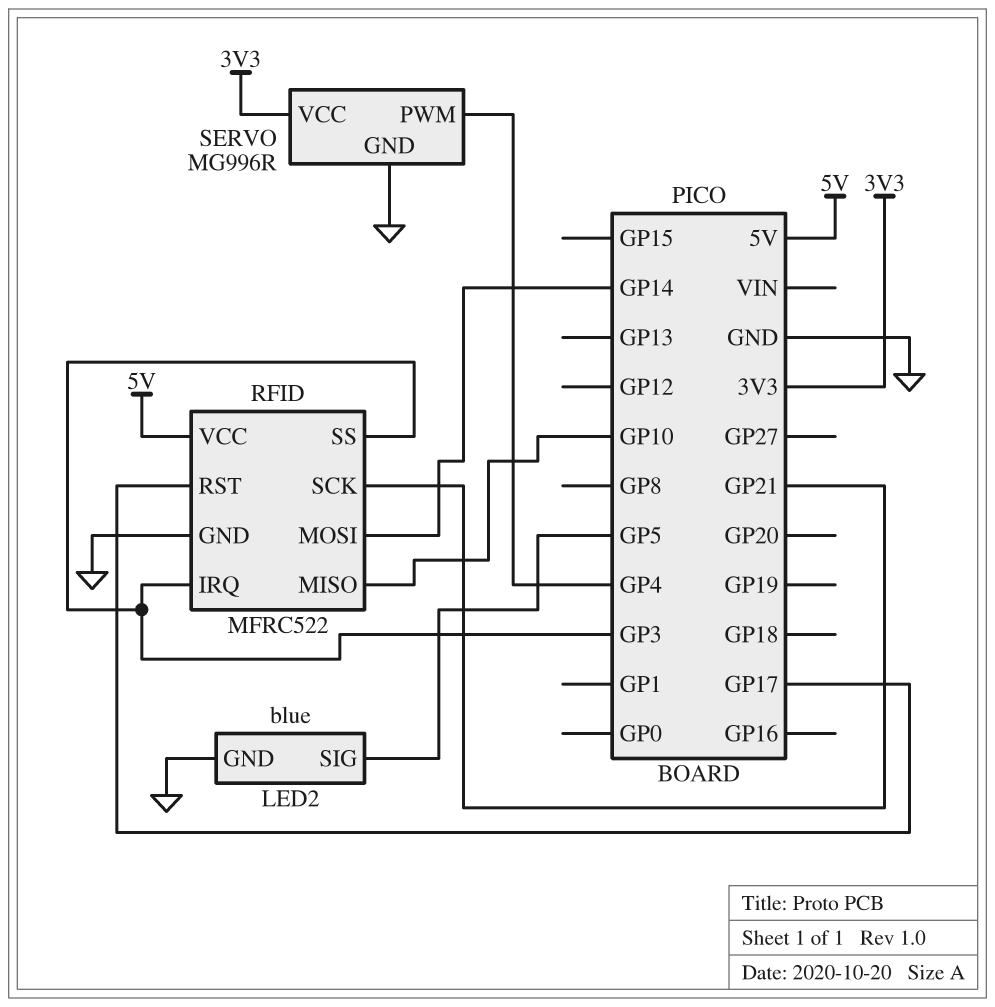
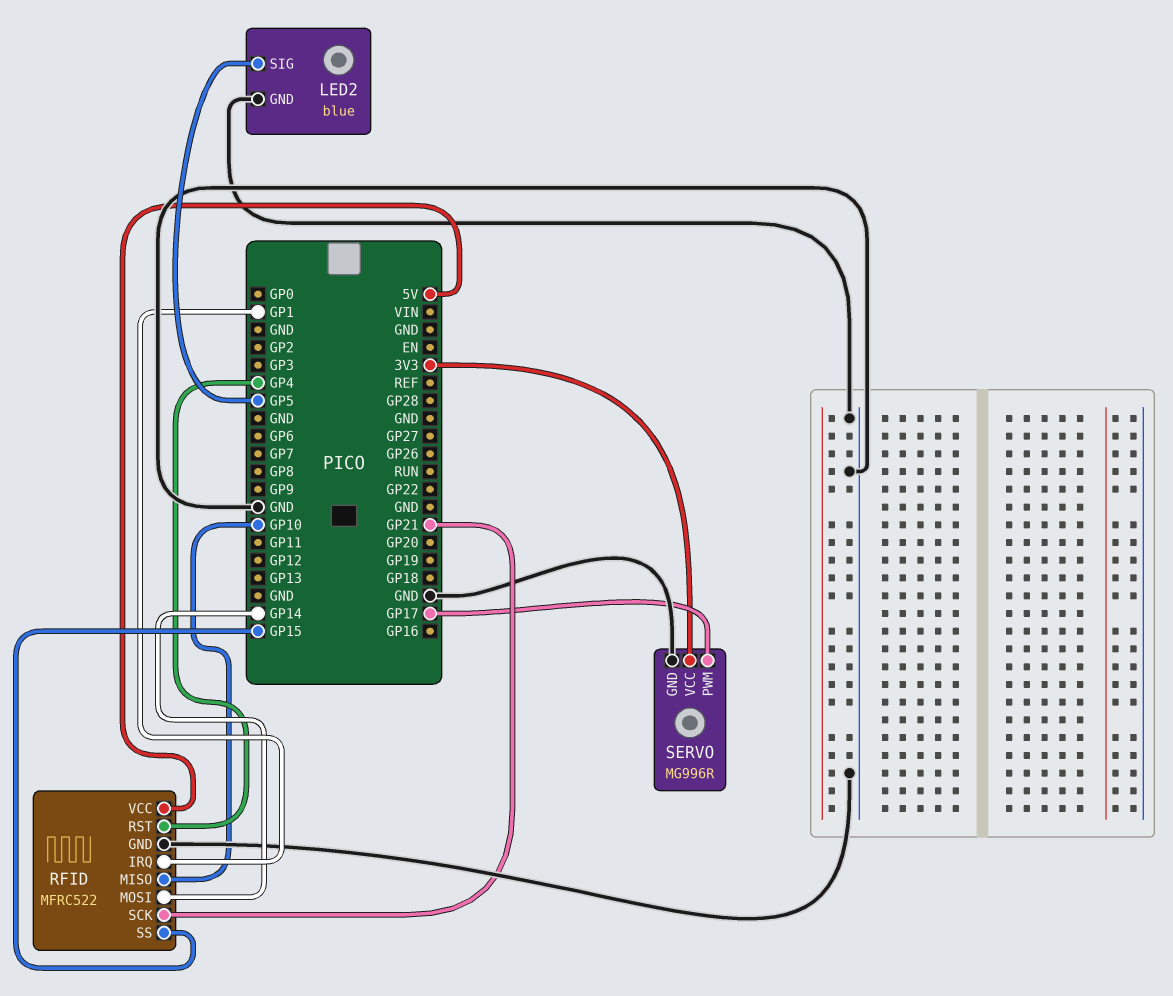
RFID pin IRQ: GP3 -> GP1
RFID pin RST: GP17 -> GP4
RFID pin SS: GP3 -> GP15
SERVO pin PWM: GP4 -> GP17

